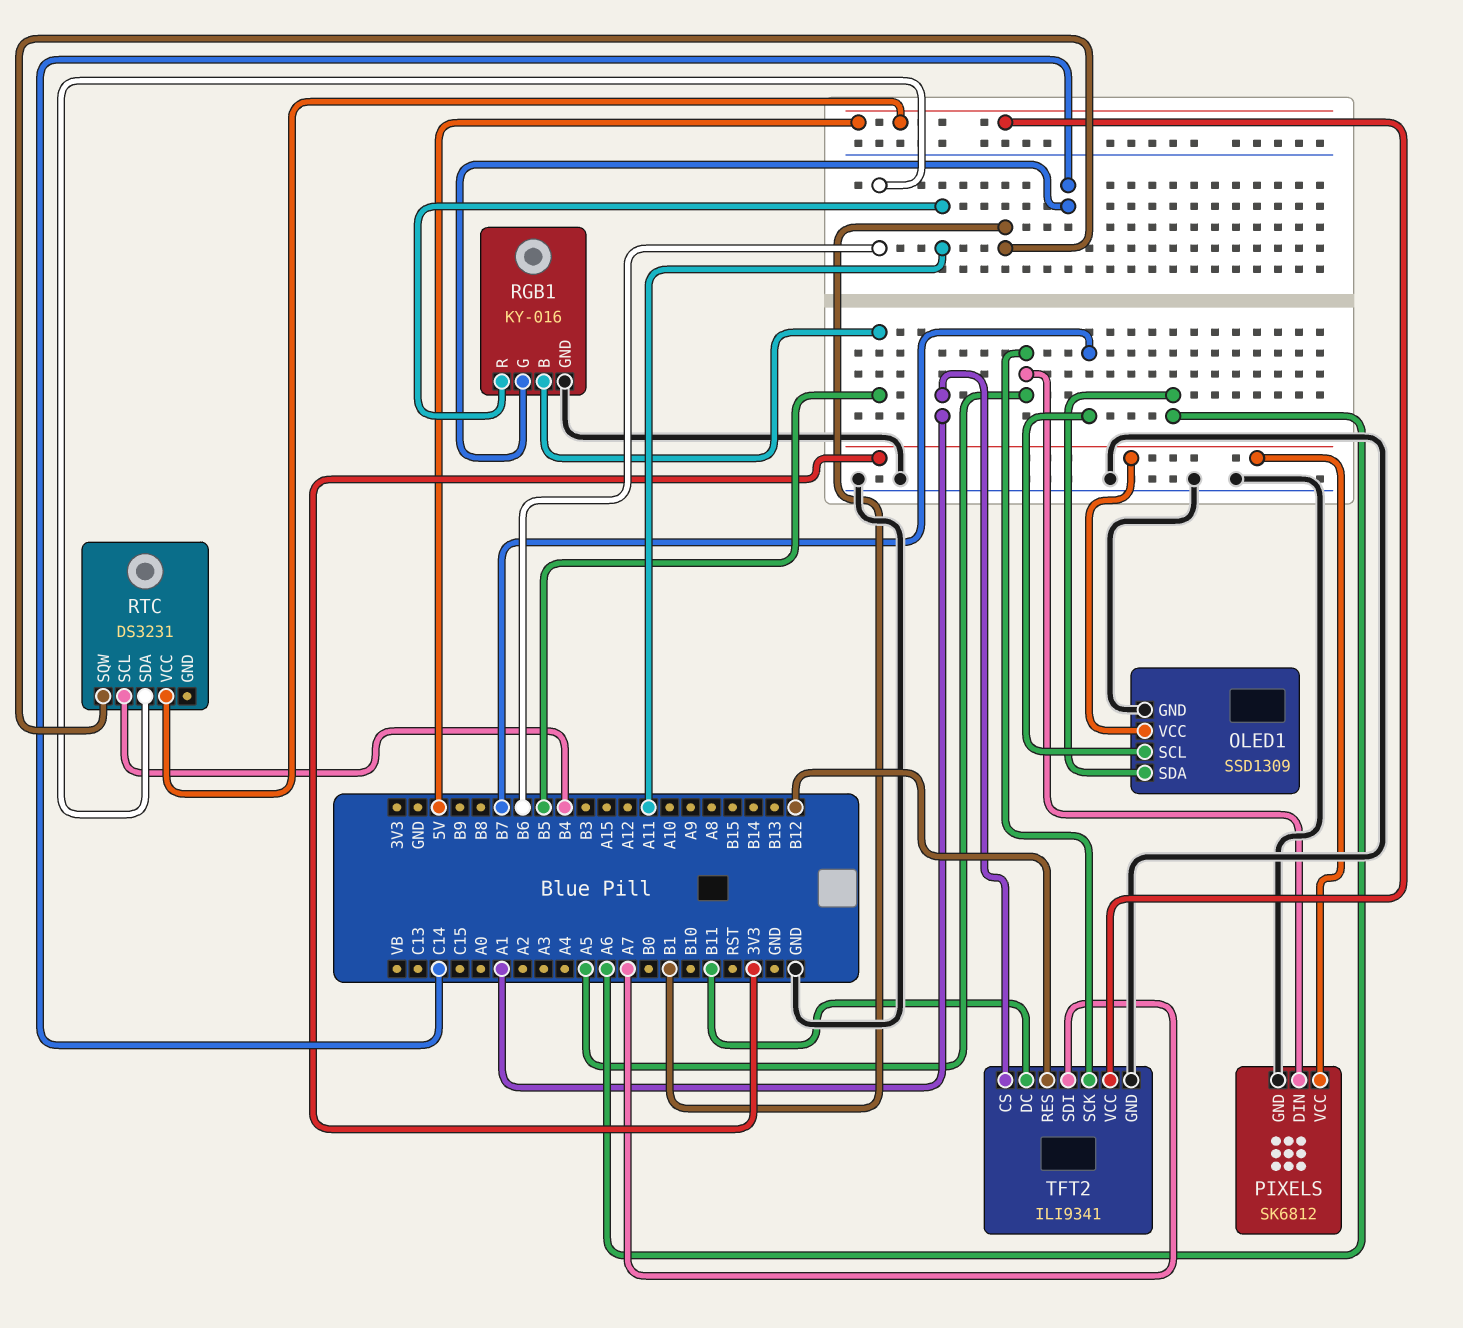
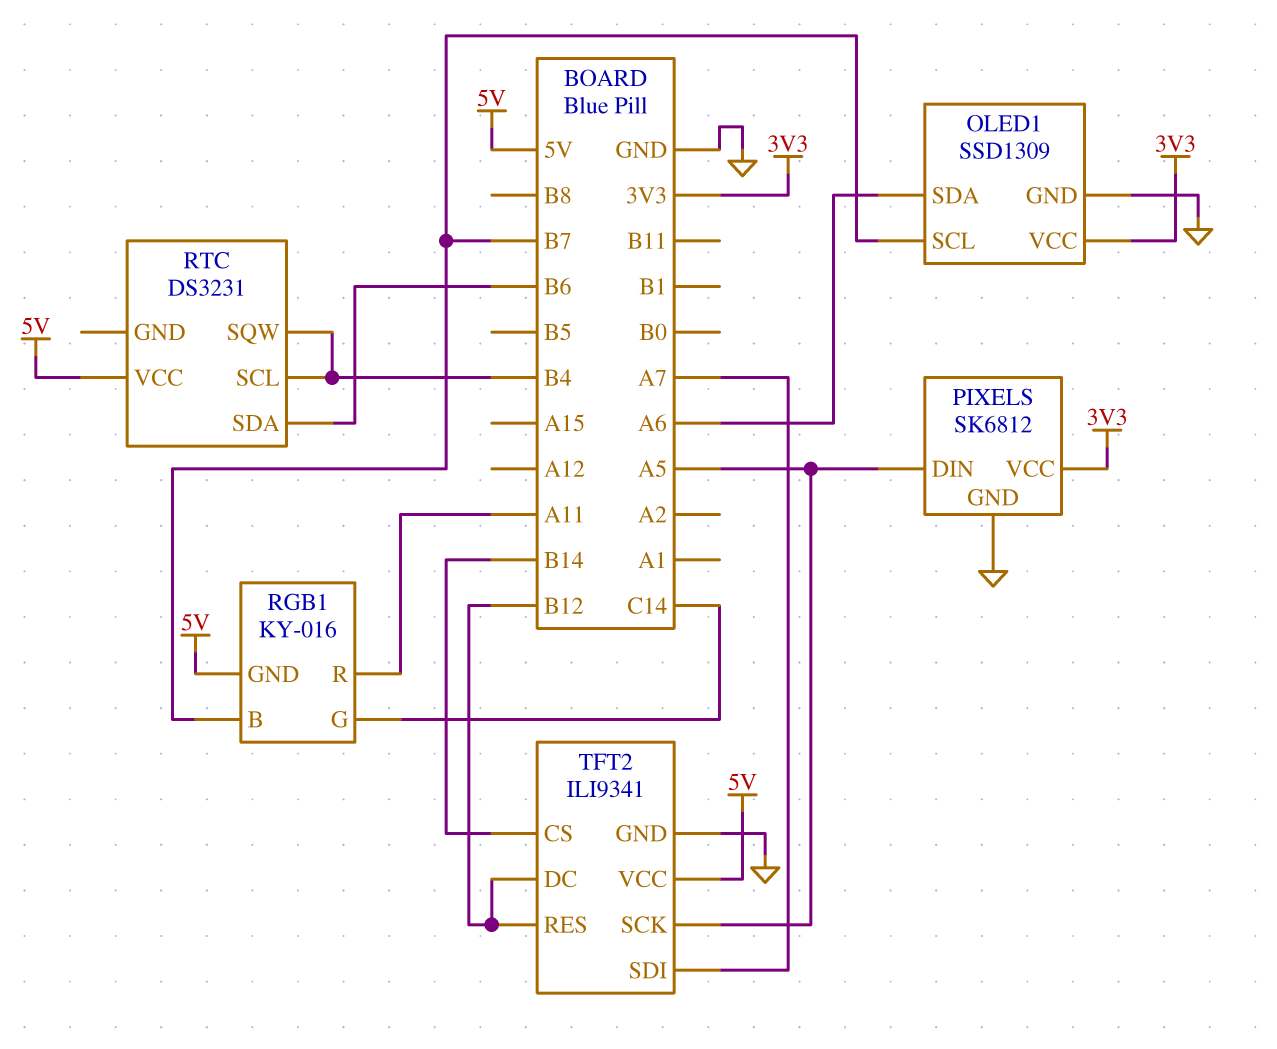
RGB1 pin B: B5 -> B7
RGB1 pin GND: GND -> 5V
RTC pin SQW: B1 -> B4
TFT2 pin CS: A1 -> B14
TFT2 pin DC: B11 -> B12

